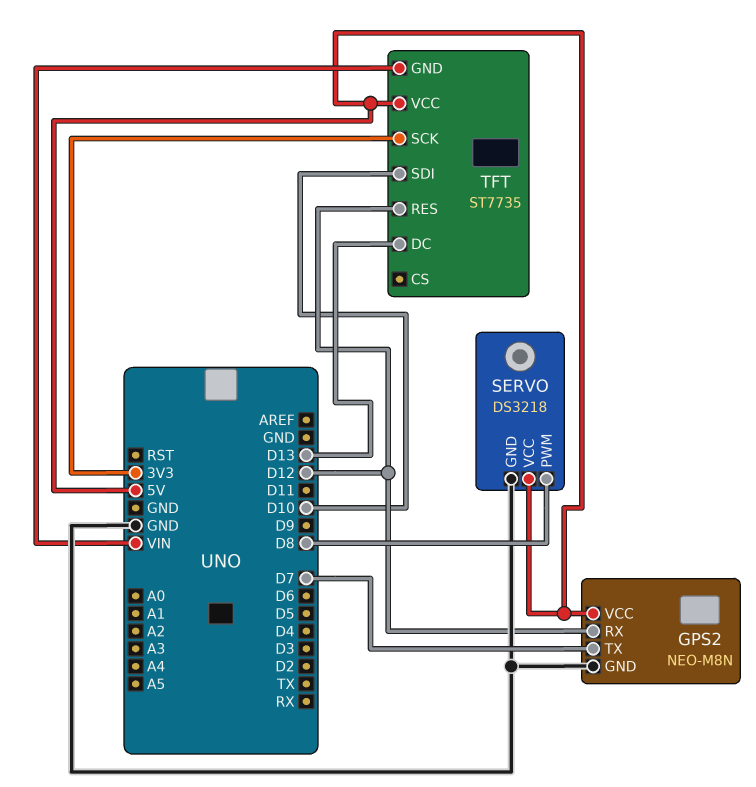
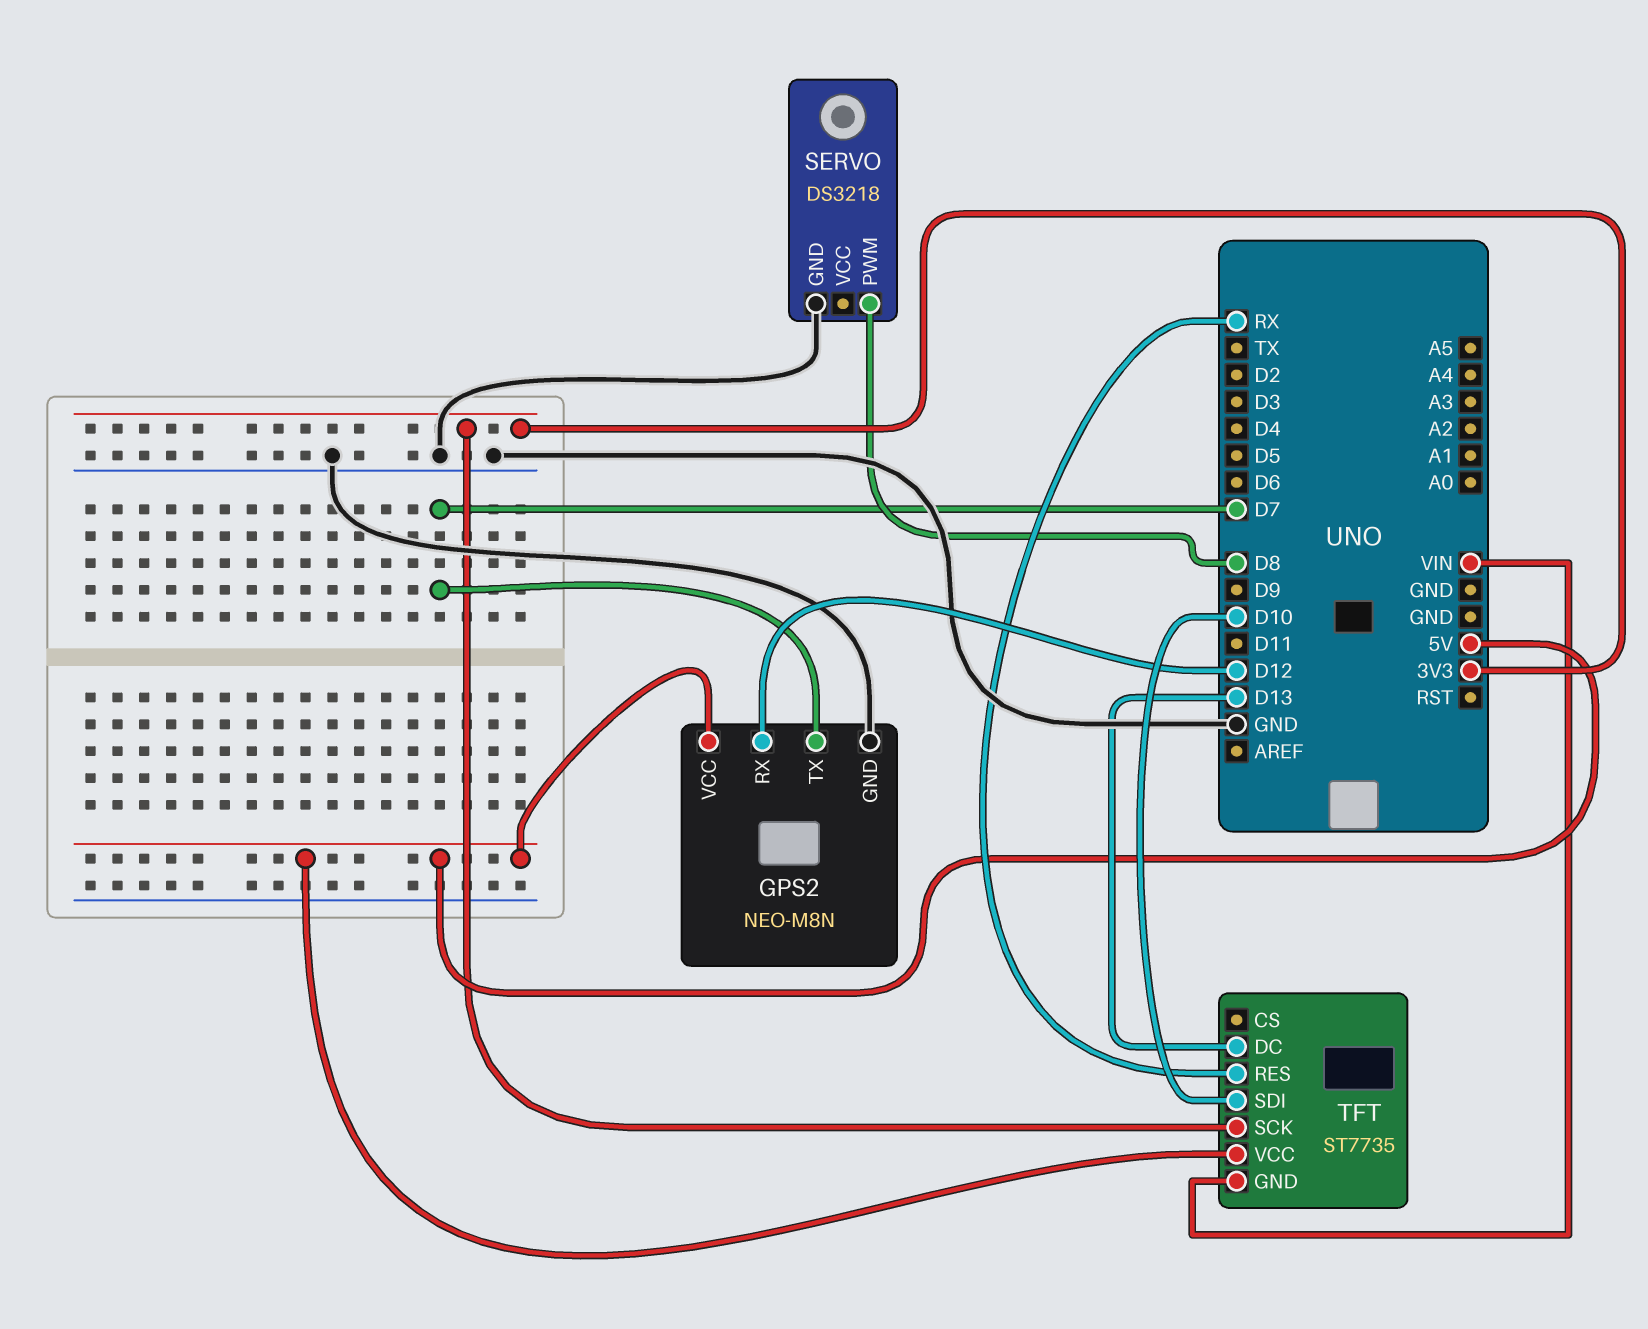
SERVO pin VCC: 5V -> none
TFT pin RES: D12 -> RX

